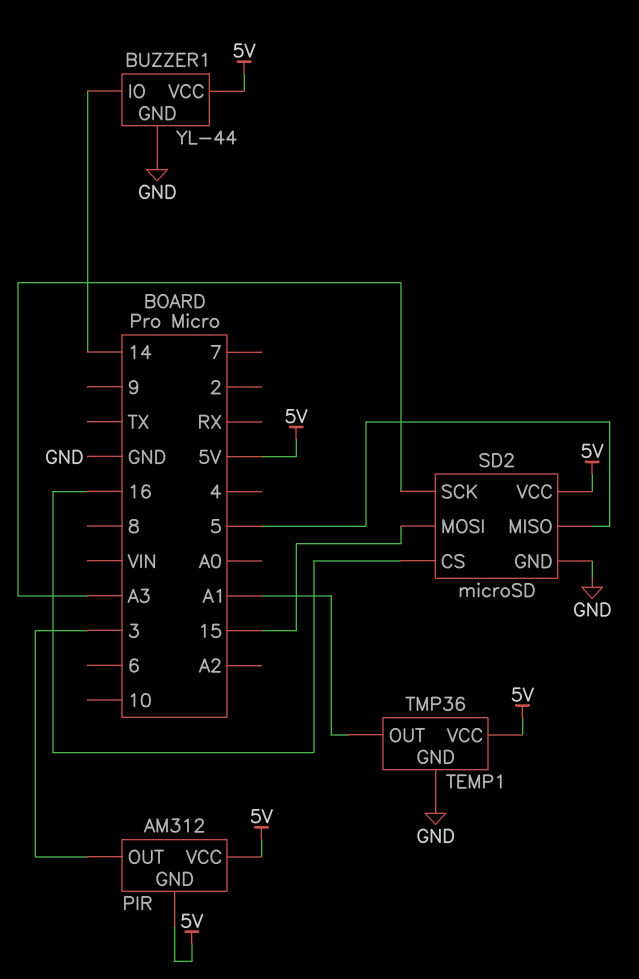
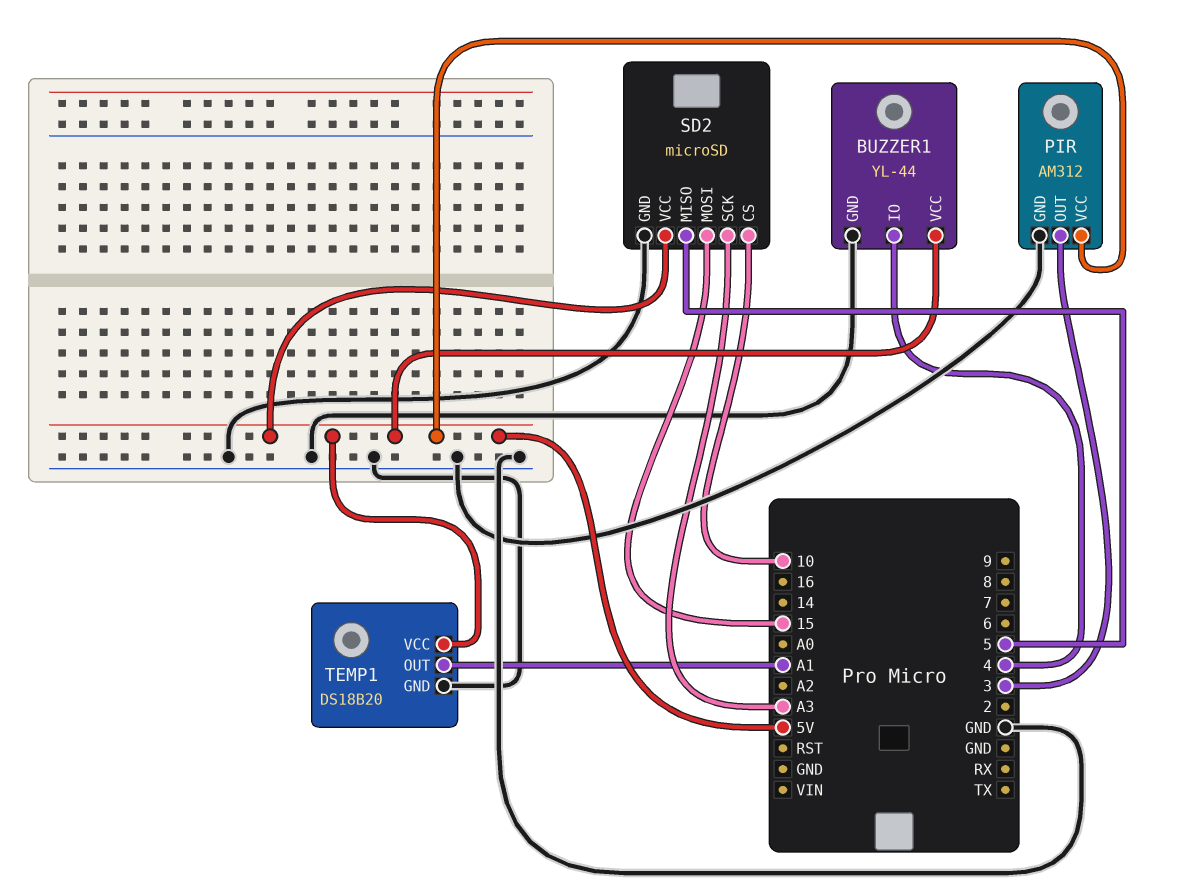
BUZZER1 pin IO: 14 -> 4
PIR pin GND: 5V -> GND
SD2 pin CS: 16 -> 10
TEMP1: TMP36 -> DS18B20

